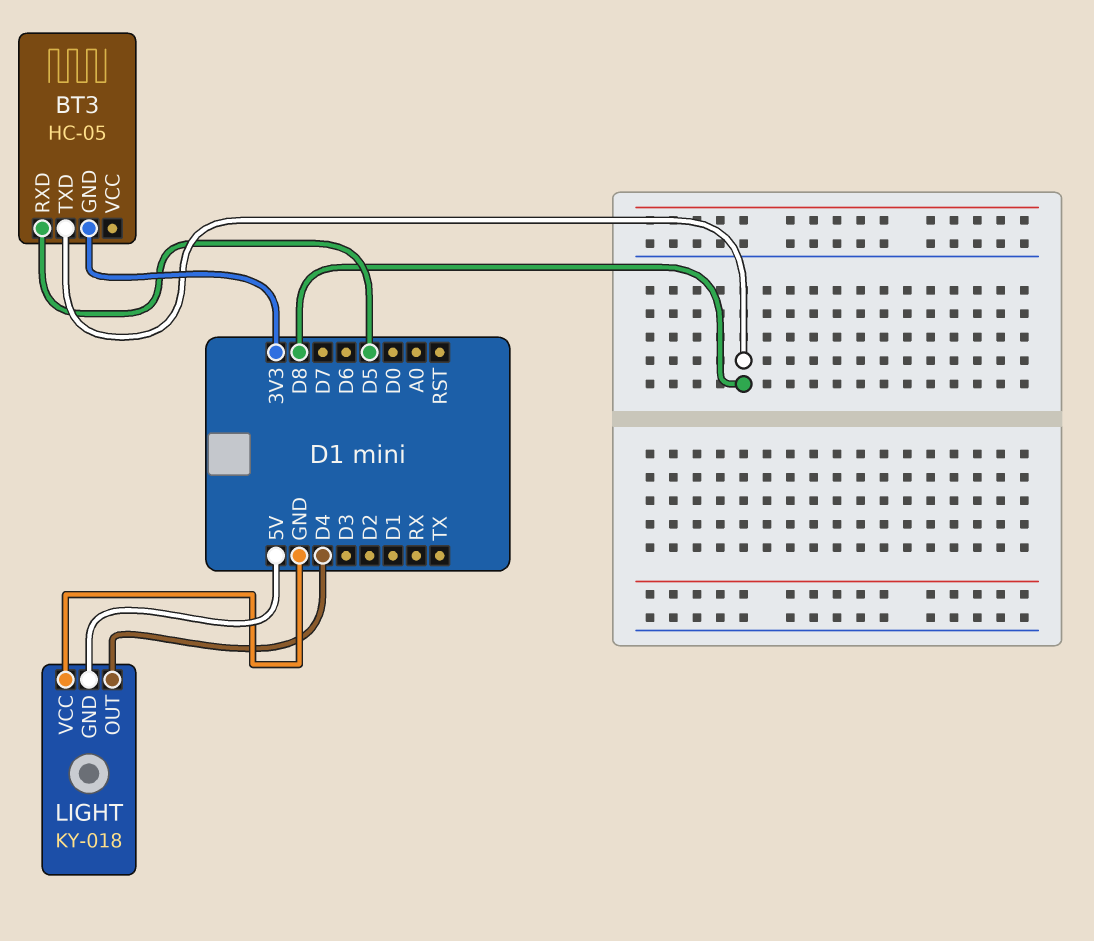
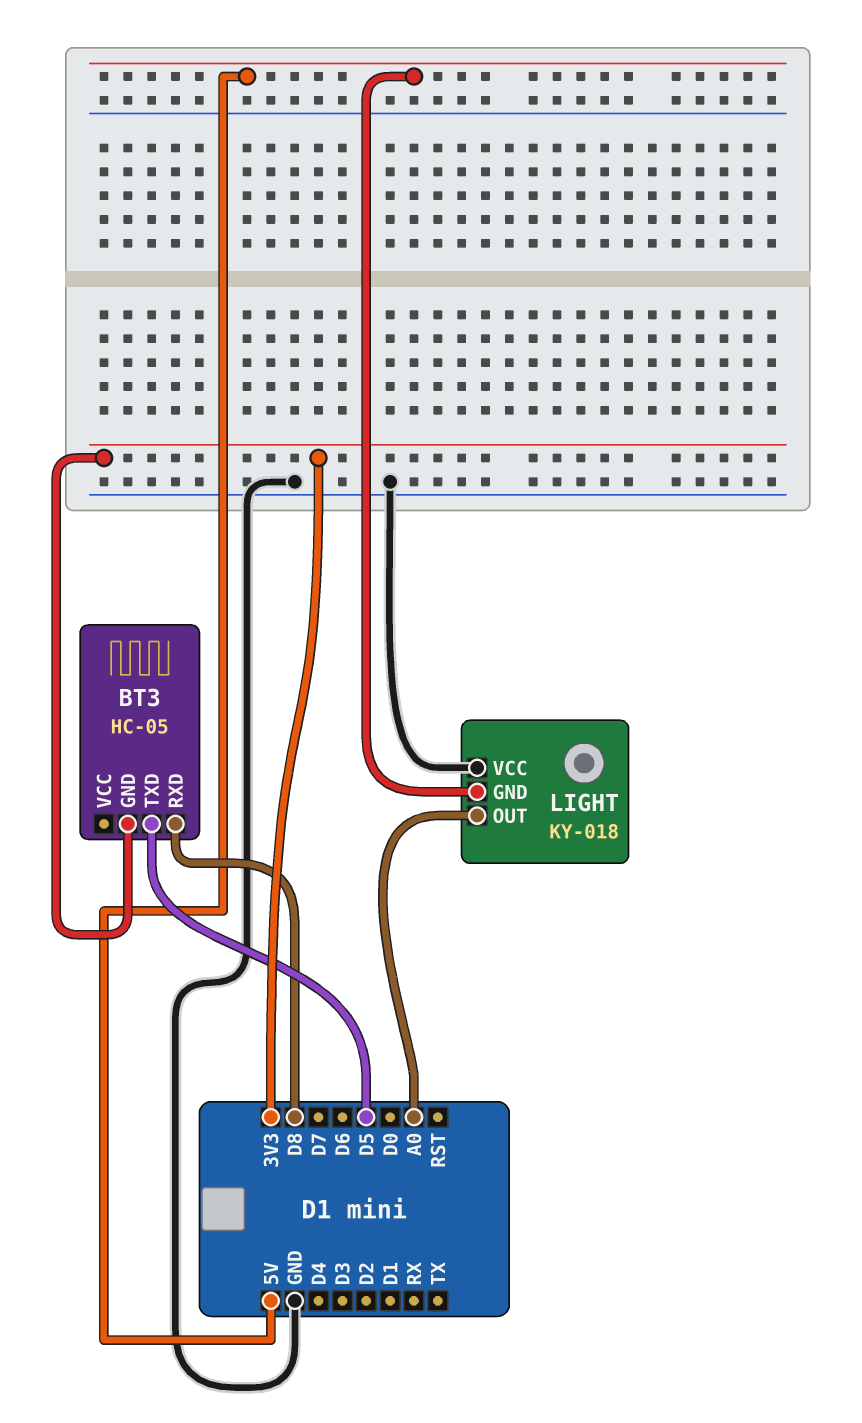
BT3 pin RXD: D5 -> D8
BT3 pin TXD: D8 -> D5
LIGHT pin OUT: D4 -> A0

